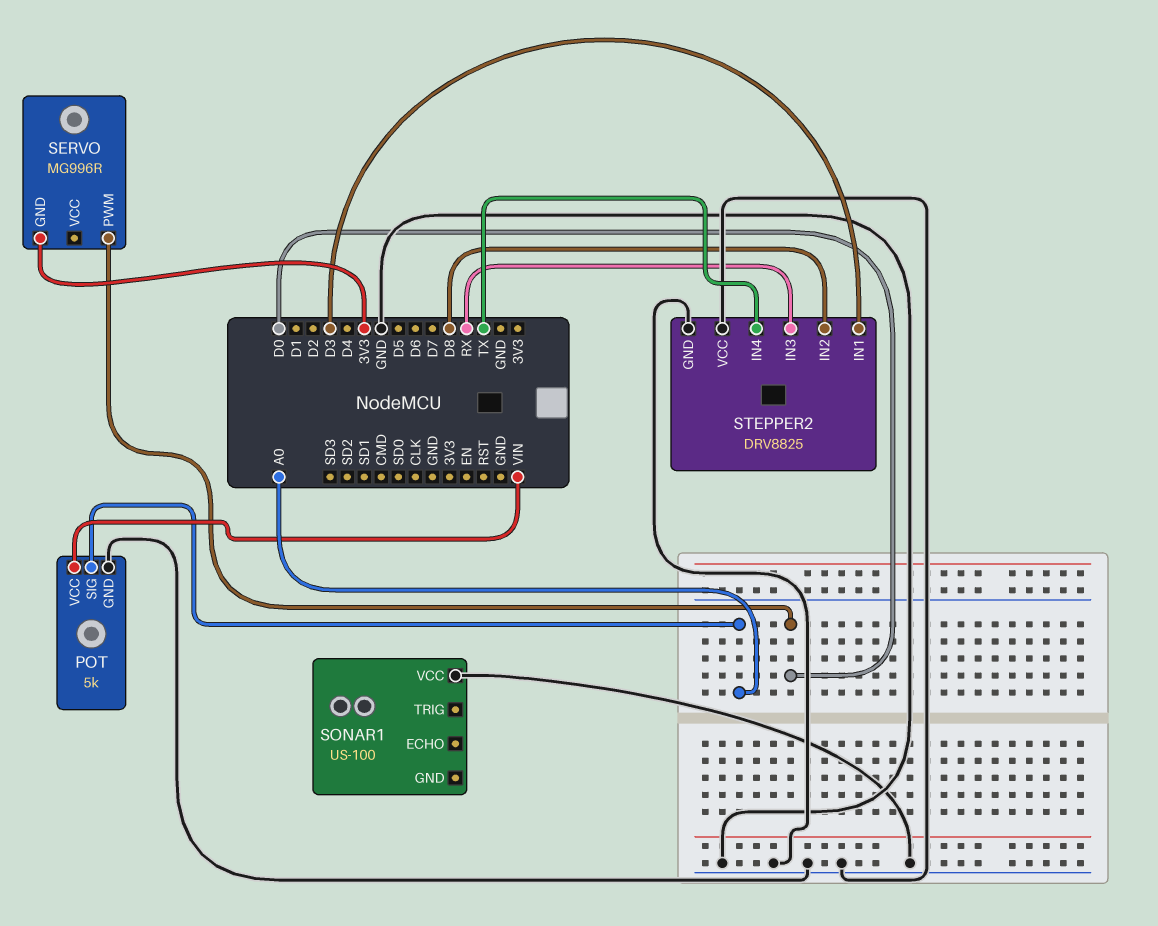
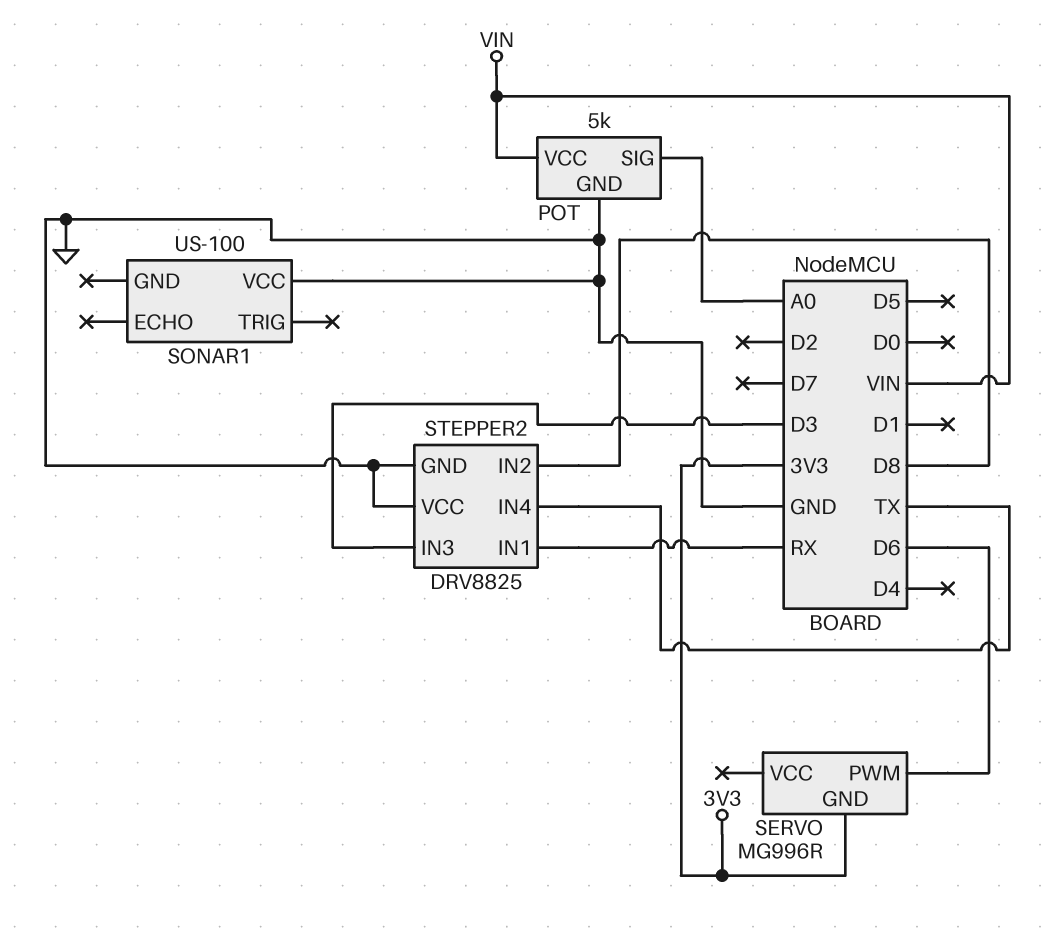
SERVO pin PWM: D0 -> D6
STEPPER2 pin IN1: D3 -> RX
STEPPER2 pin IN3: RX -> D3

